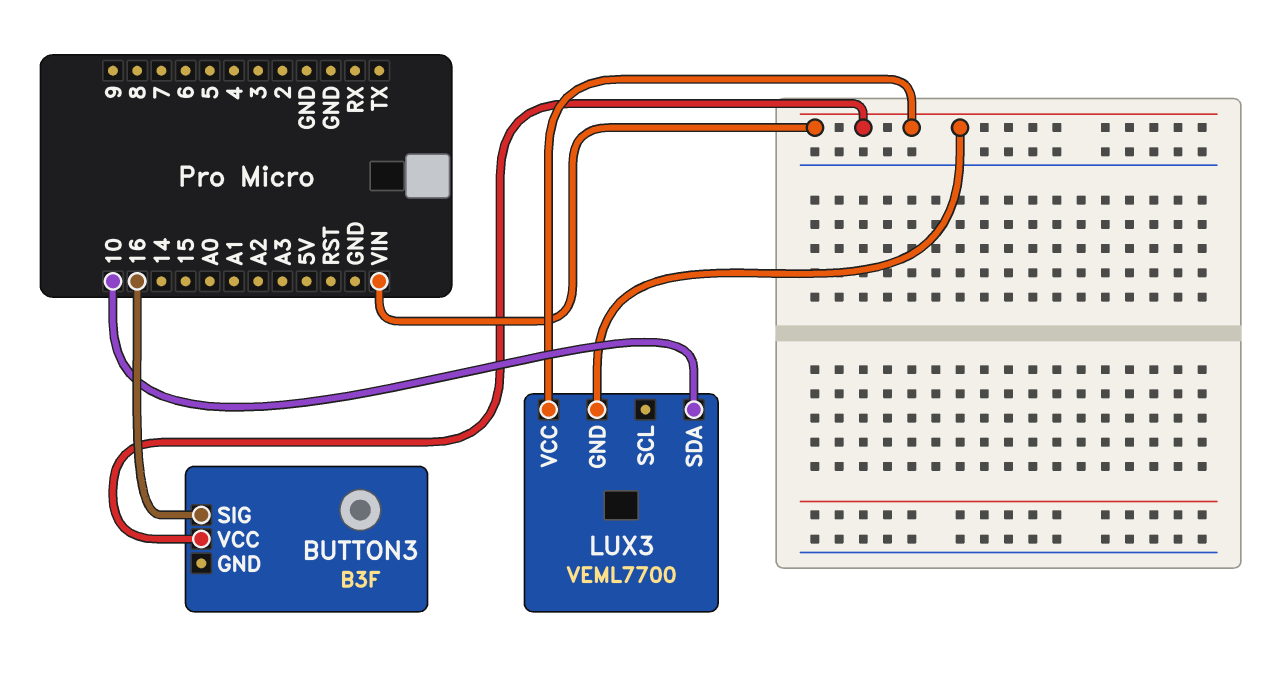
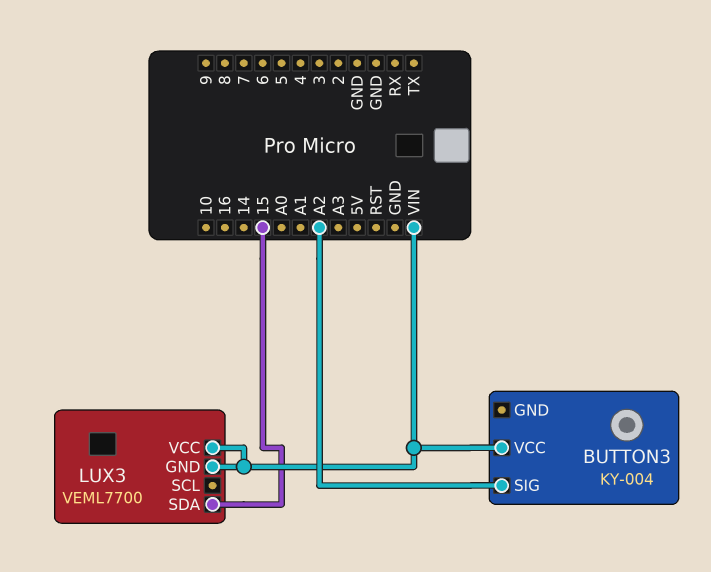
BUTTON3: B3F -> KY-004
BUTTON3 pin SIG: 16 -> A2
LUX3 pin SDA: 10 -> 15

